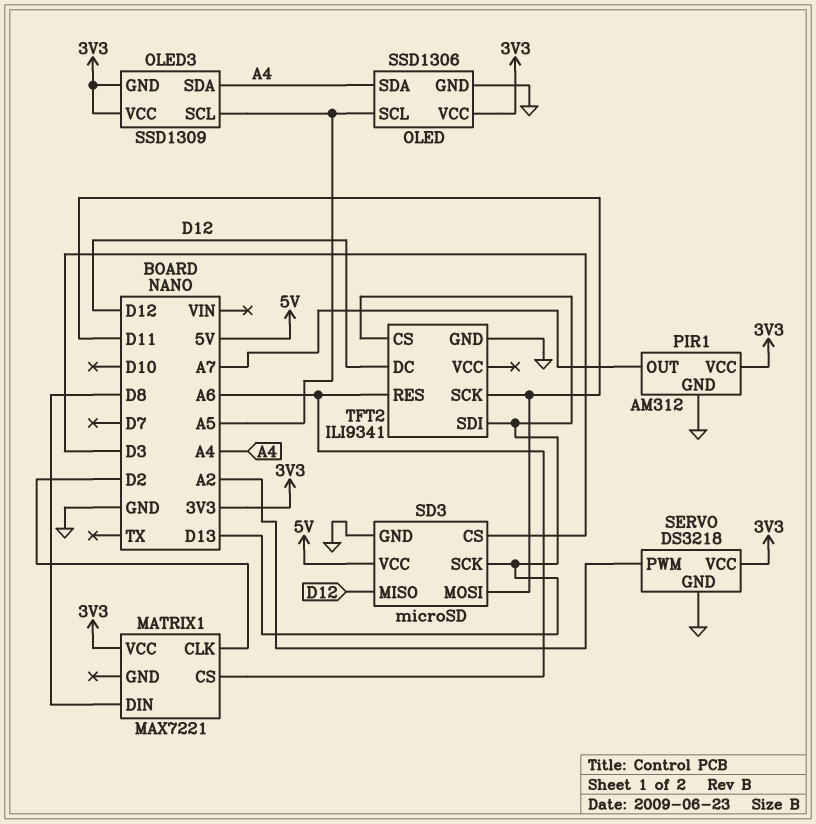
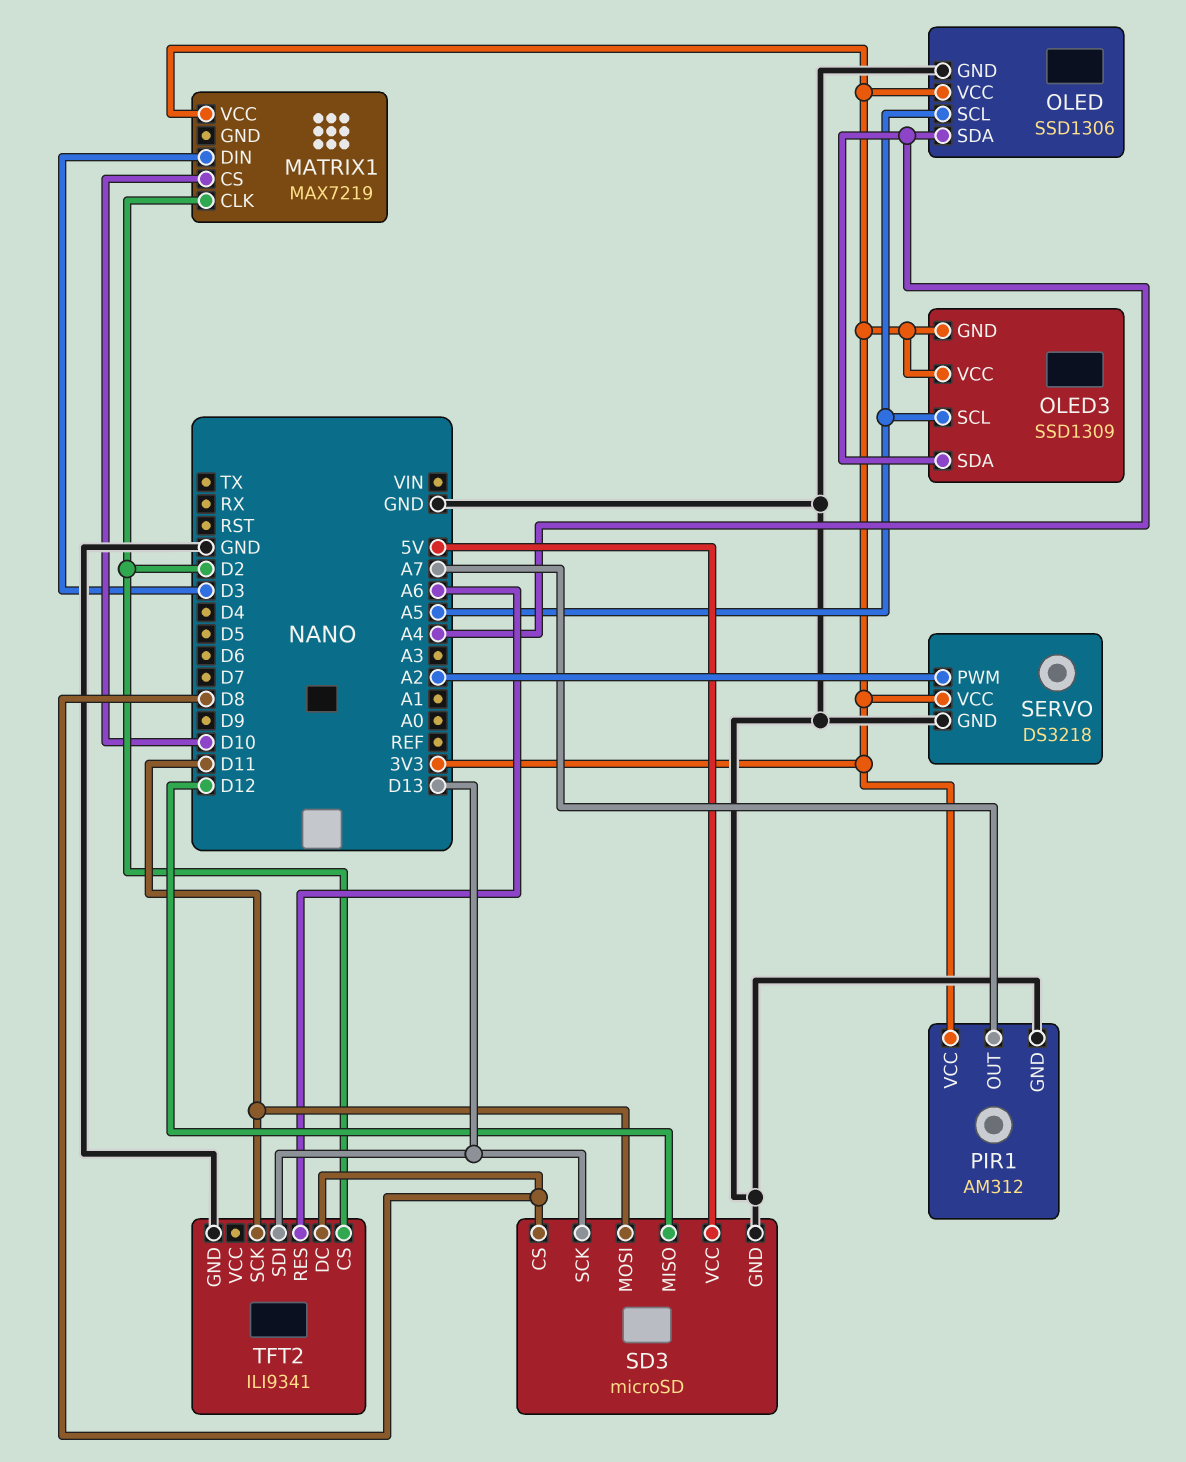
MATRIX1: MAX7221 -> MAX7219
MATRIX1 pin CS: A6 -> D10
MATRIX1 pin DIN: D8 -> D3
SD3 pin CS: D3 -> D8
TFT2 pin CS: D13 -> D2
TFT2 pin DC: D12 -> D8

